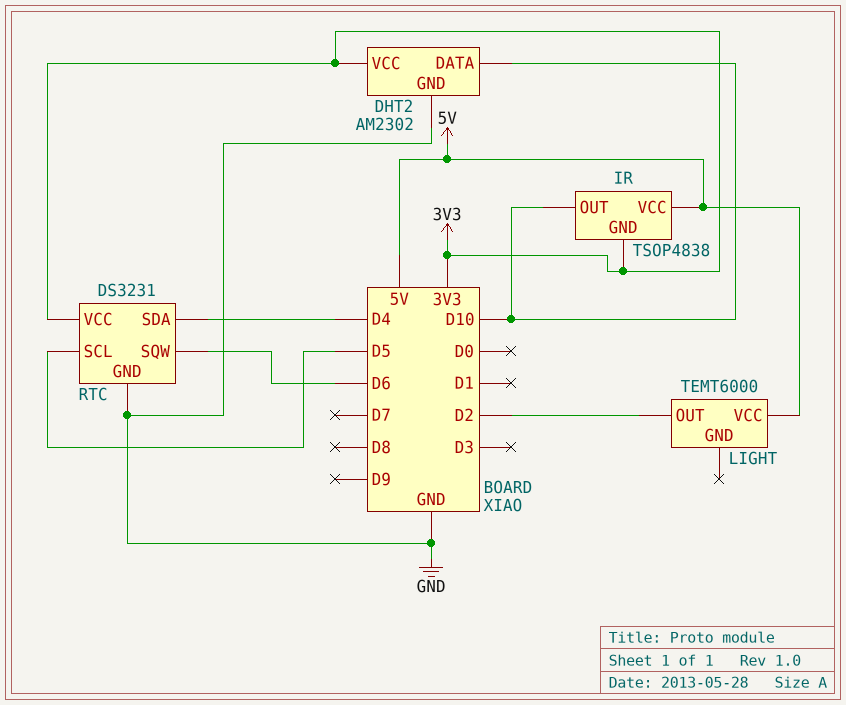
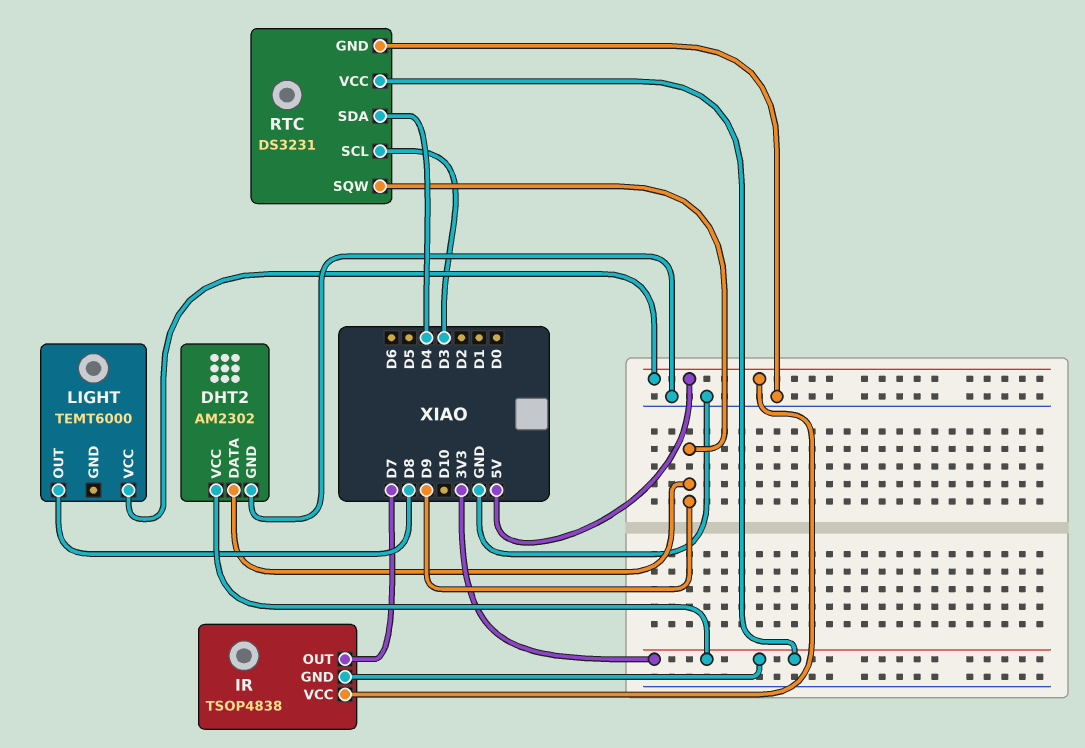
DHT2 pin DATA: D10 -> D9
IR pin OUT: D10 -> D7
LIGHT pin OUT: D2 -> D8
RTC pin SCL: D5 -> D3
RTC pin SQW: D6 -> D9

